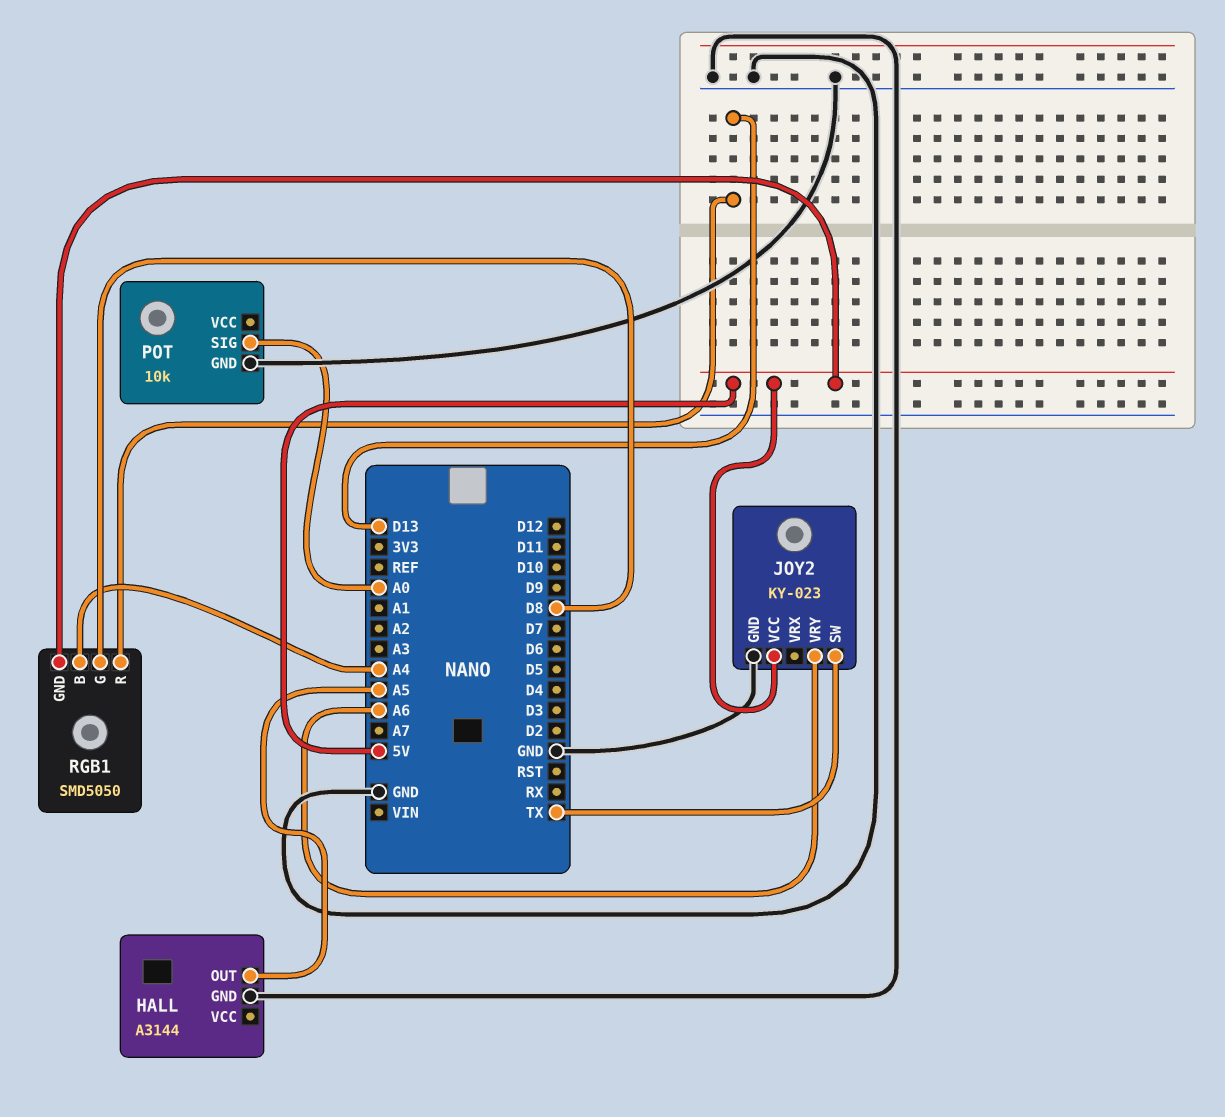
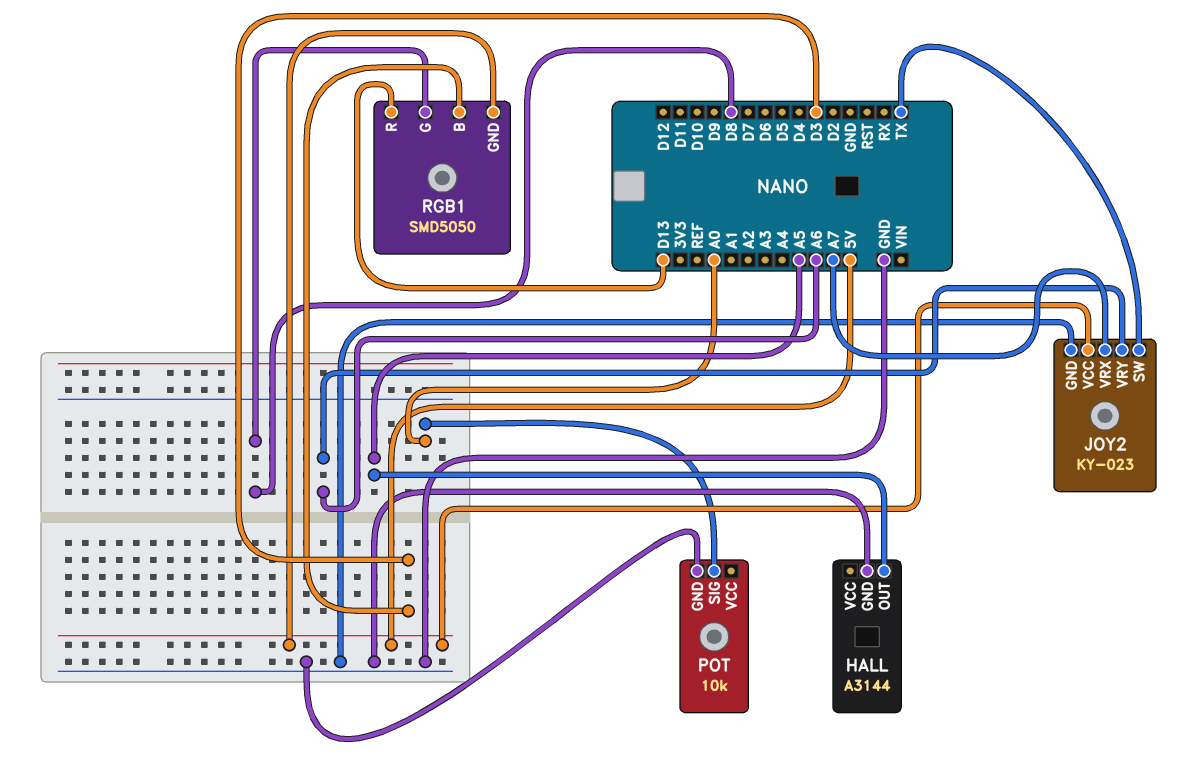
JOY2 pin VRX: none -> A7
RGB1 pin B: A4 -> D3

